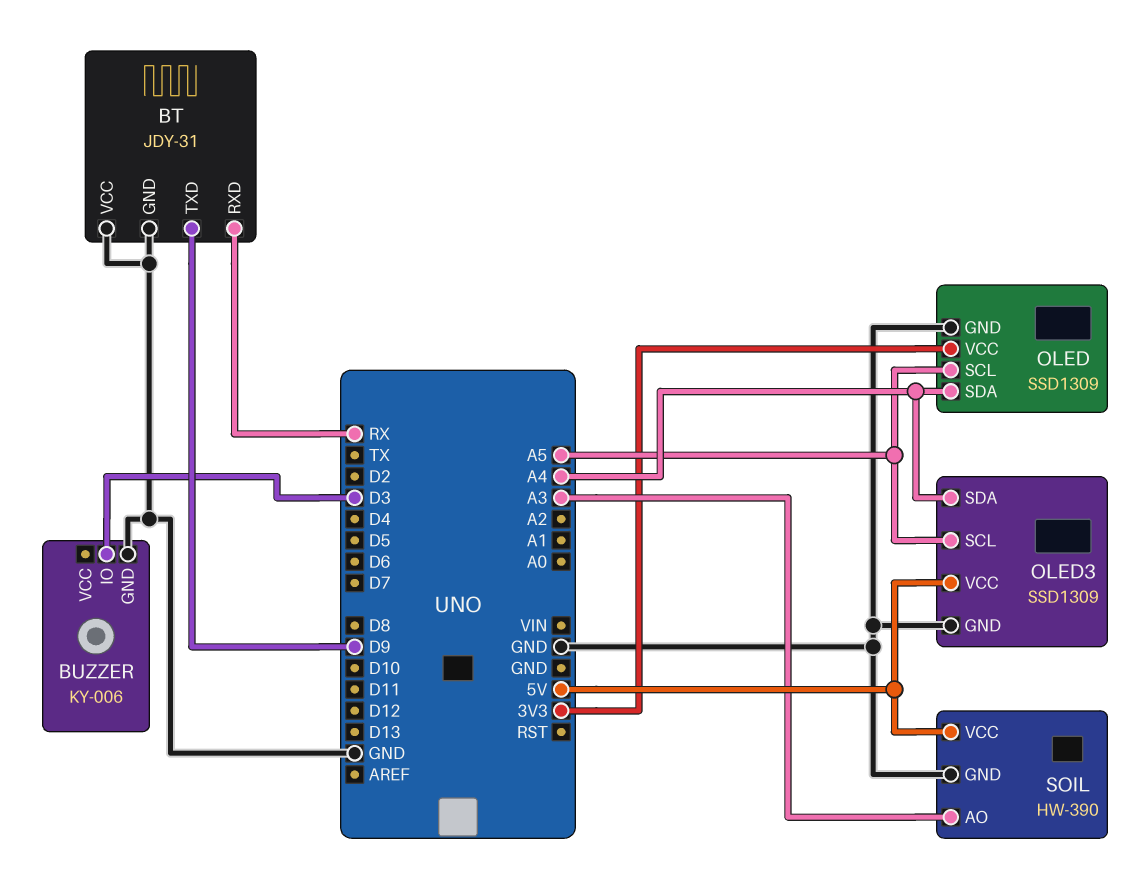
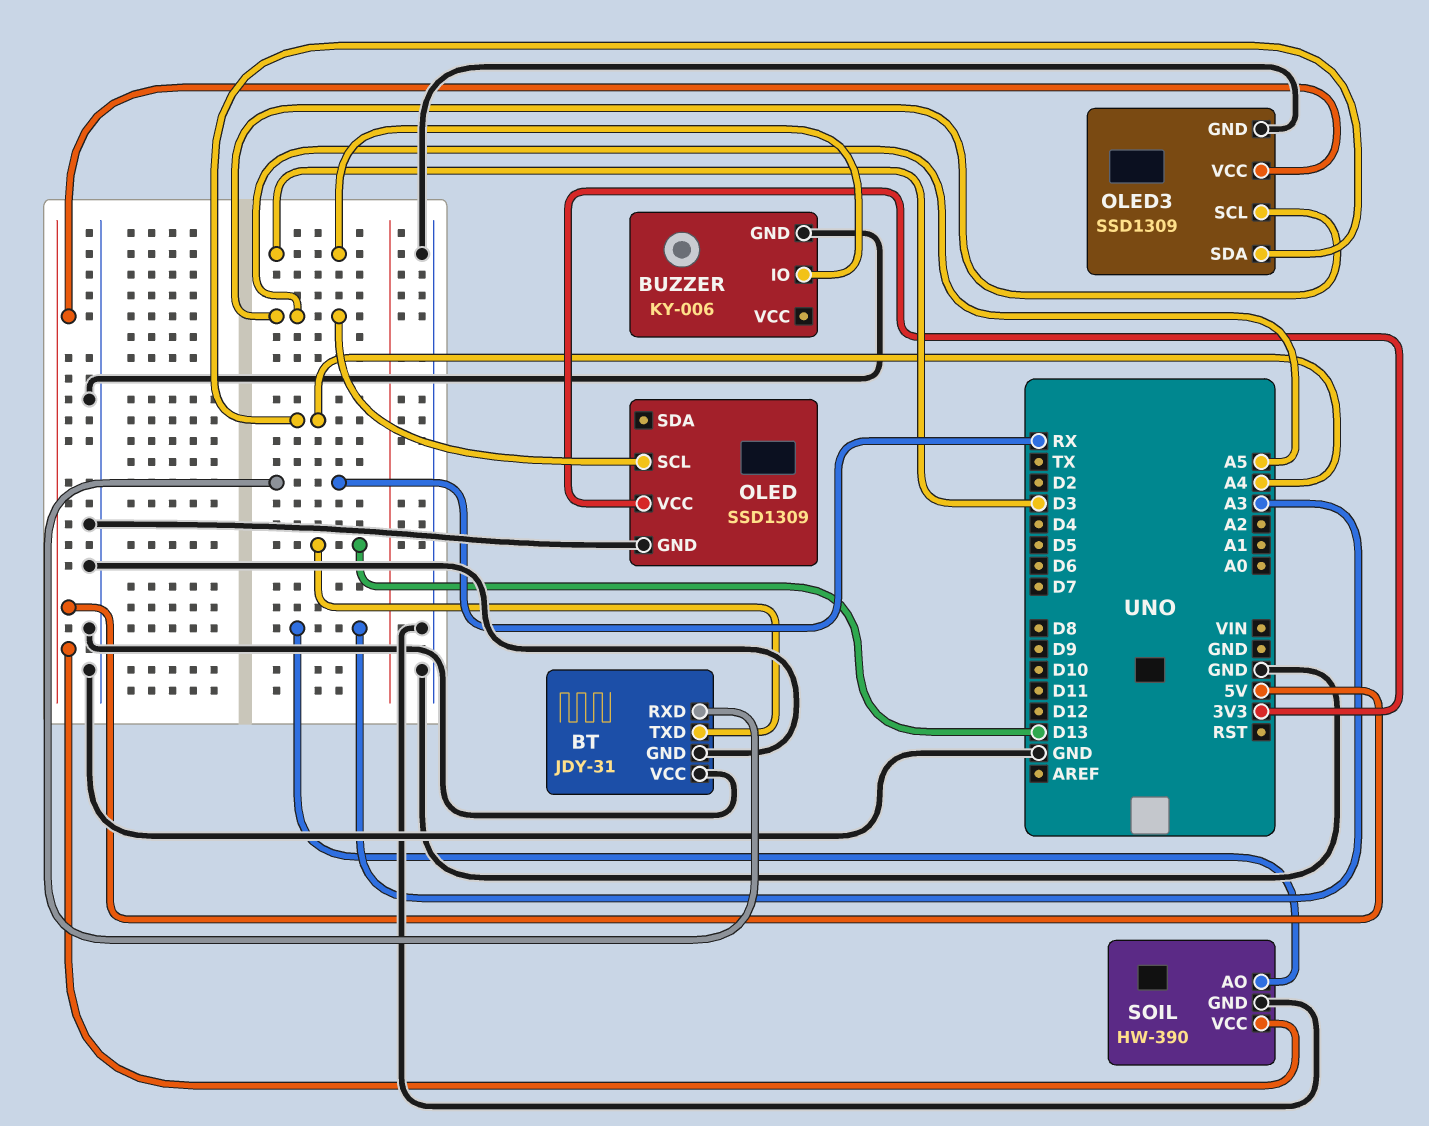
BT pin TXD: D9 -> D13
OLED pin SDA: A4 -> none

